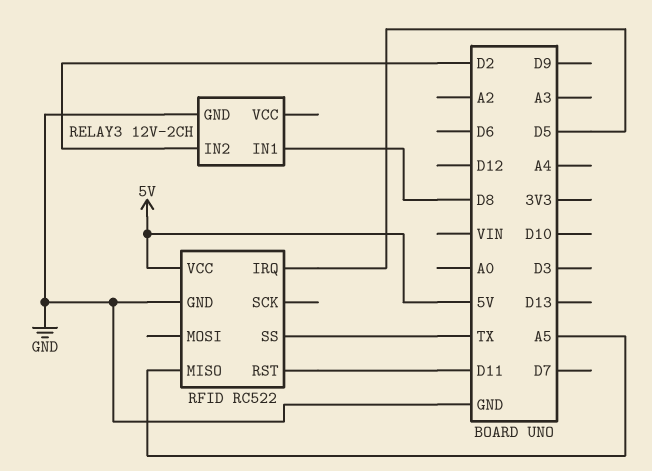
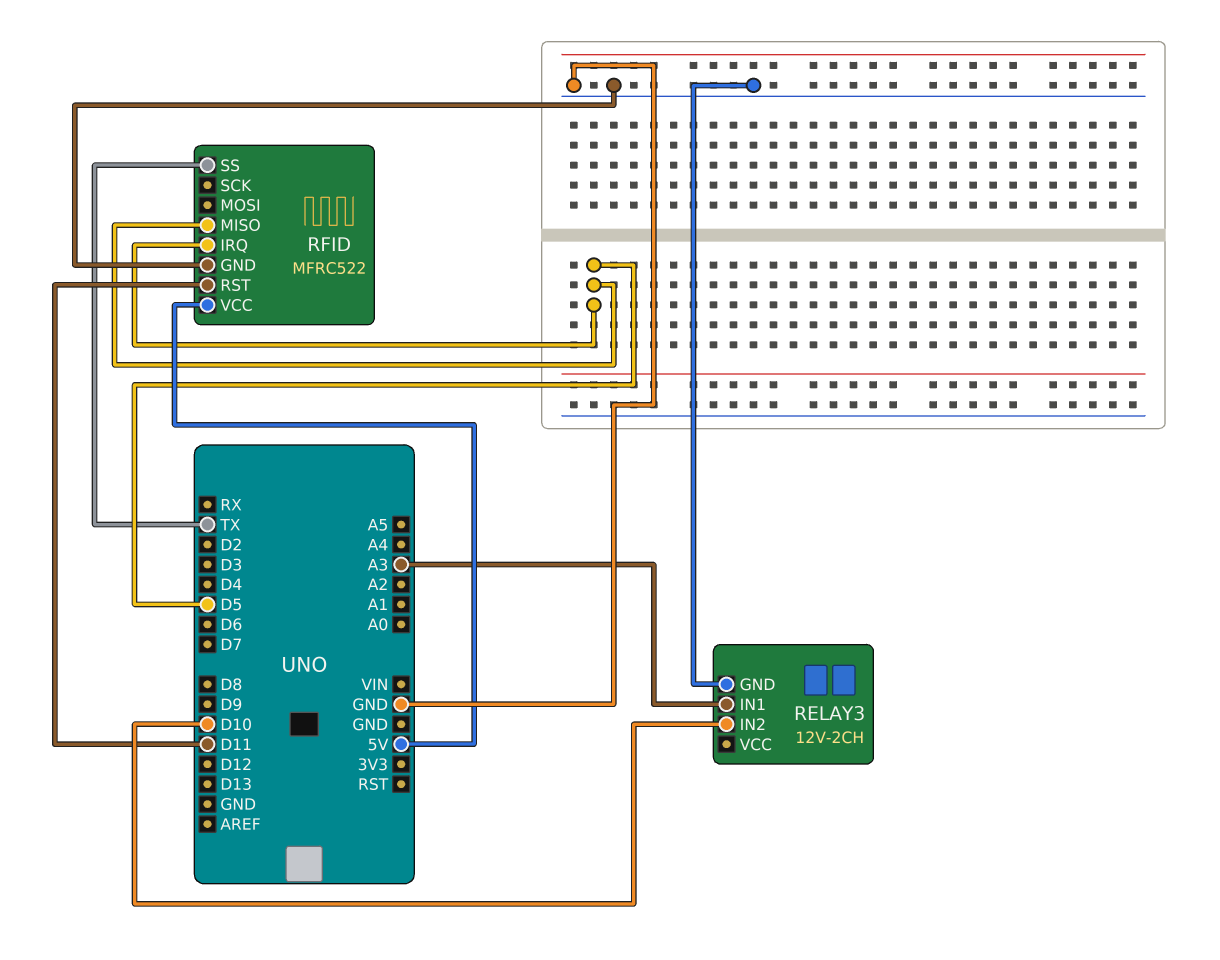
RELAY3 pin IN1: D8 -> A3
RELAY3 pin IN2: D2 -> D10
RFID: RC522 -> MFRC522
RFID pin MISO: A5 -> D5

